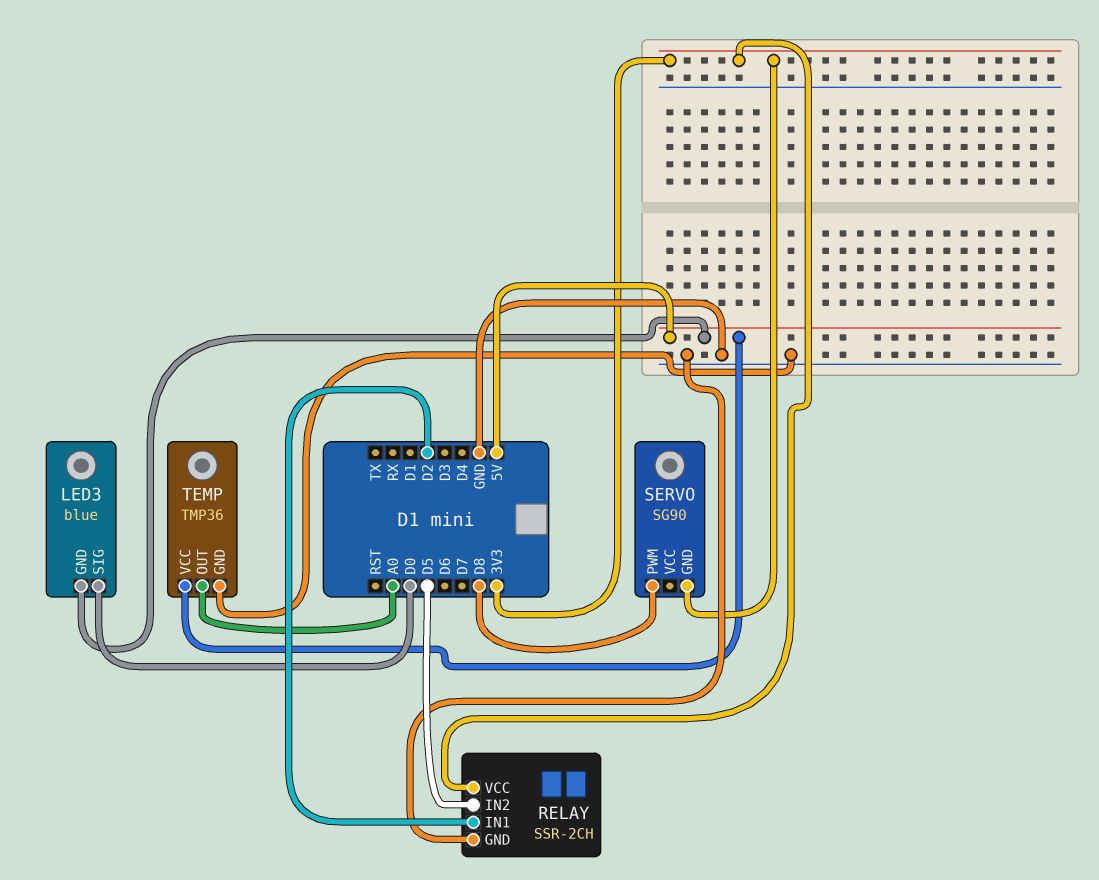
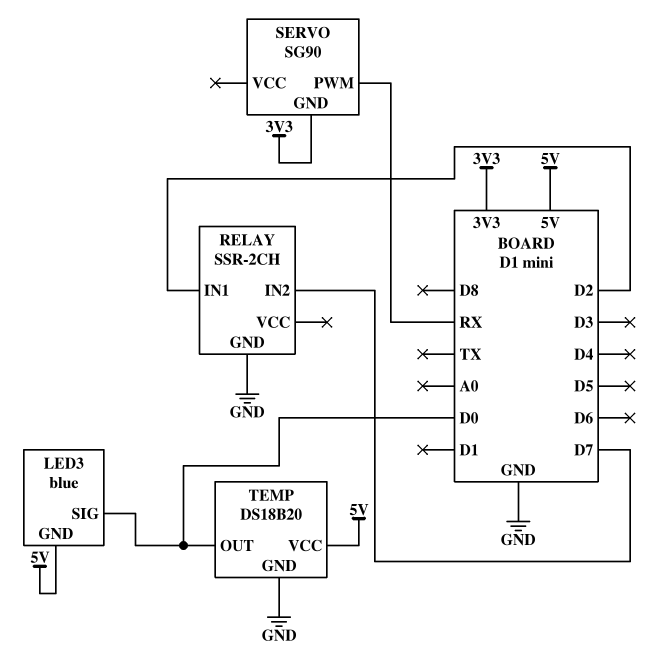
RELAY pin IN2: D5 -> D7
RELAY pin VCC: 3V3 -> none
SERVO pin PWM: D8 -> RX
TEMP: TMP36 -> DS18B20
TEMP pin OUT: A0 -> D0

